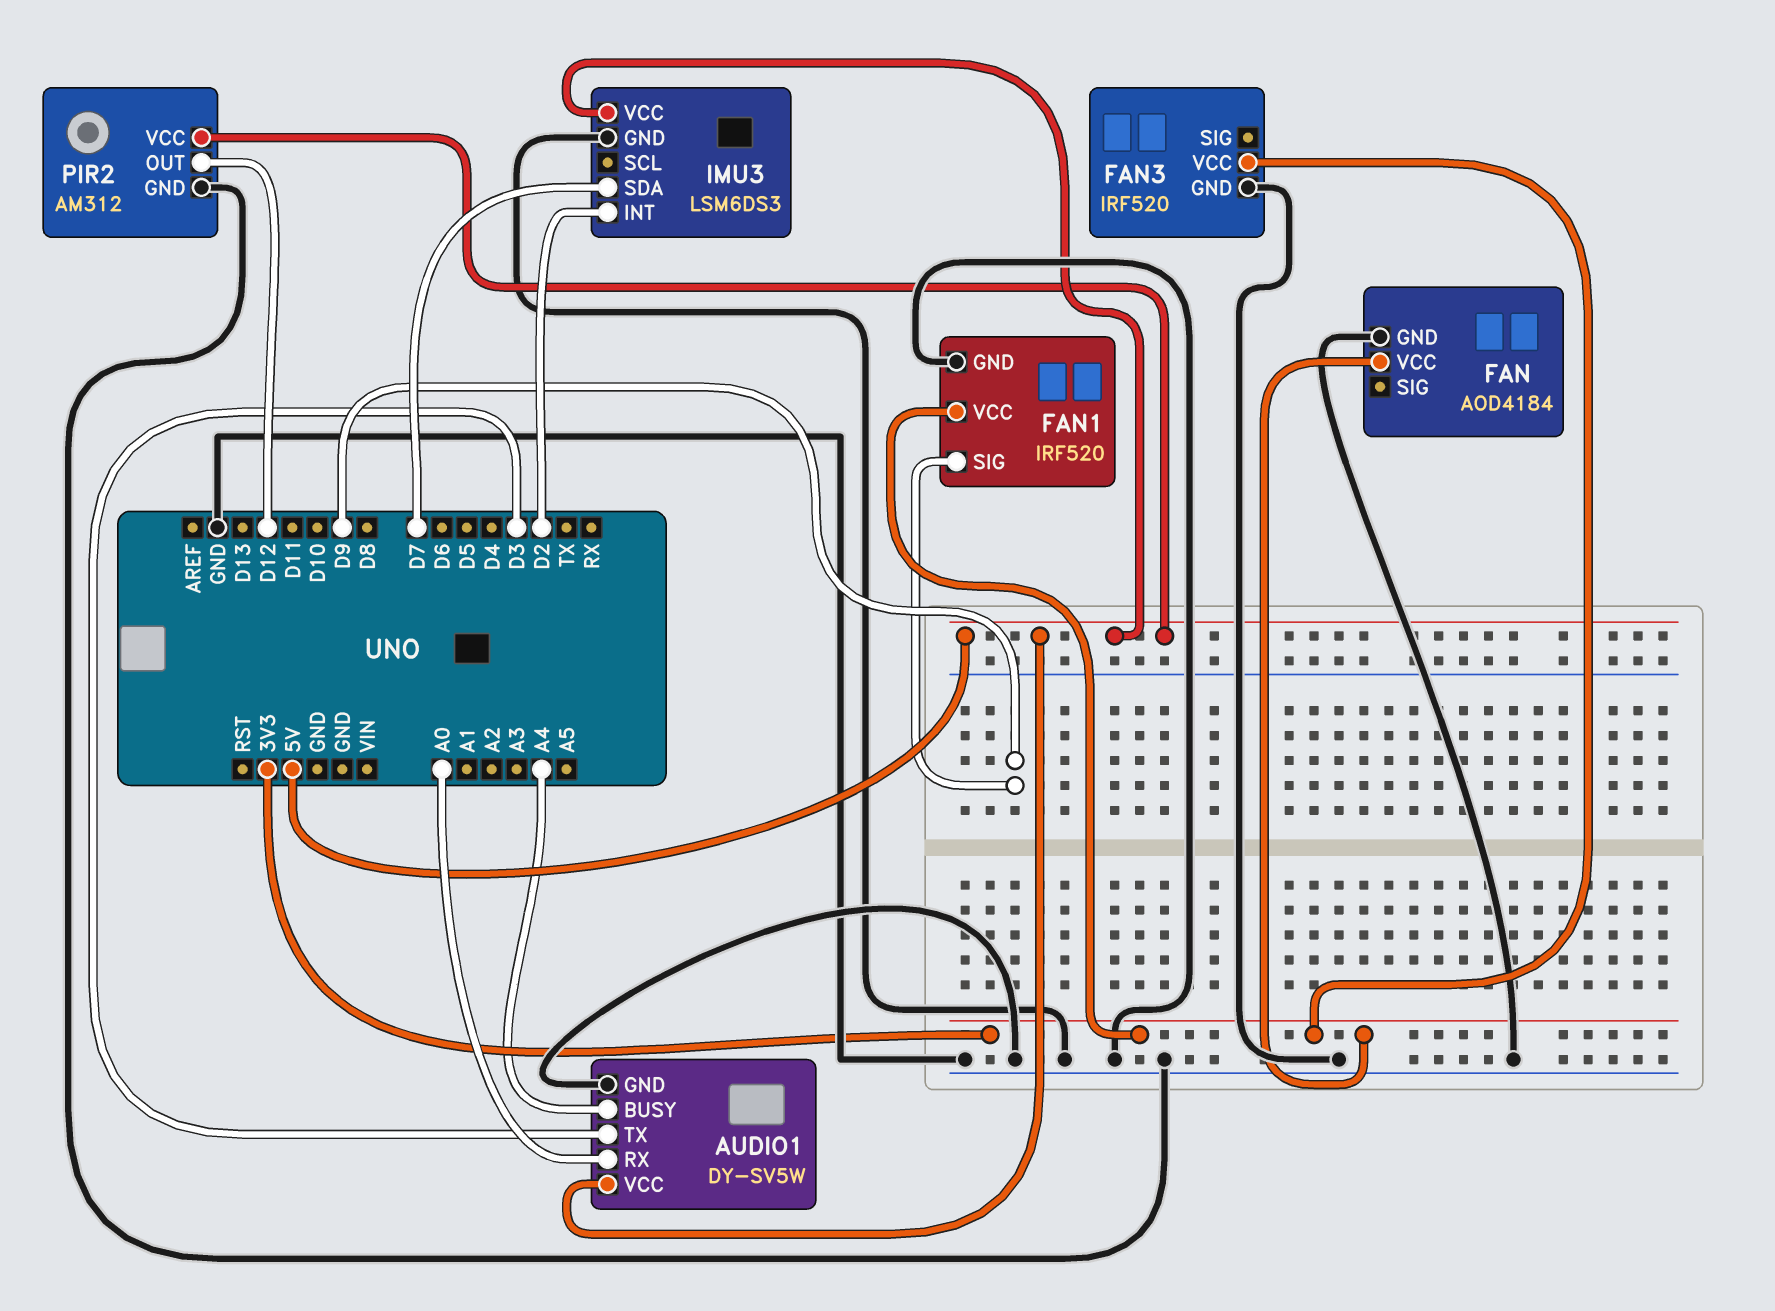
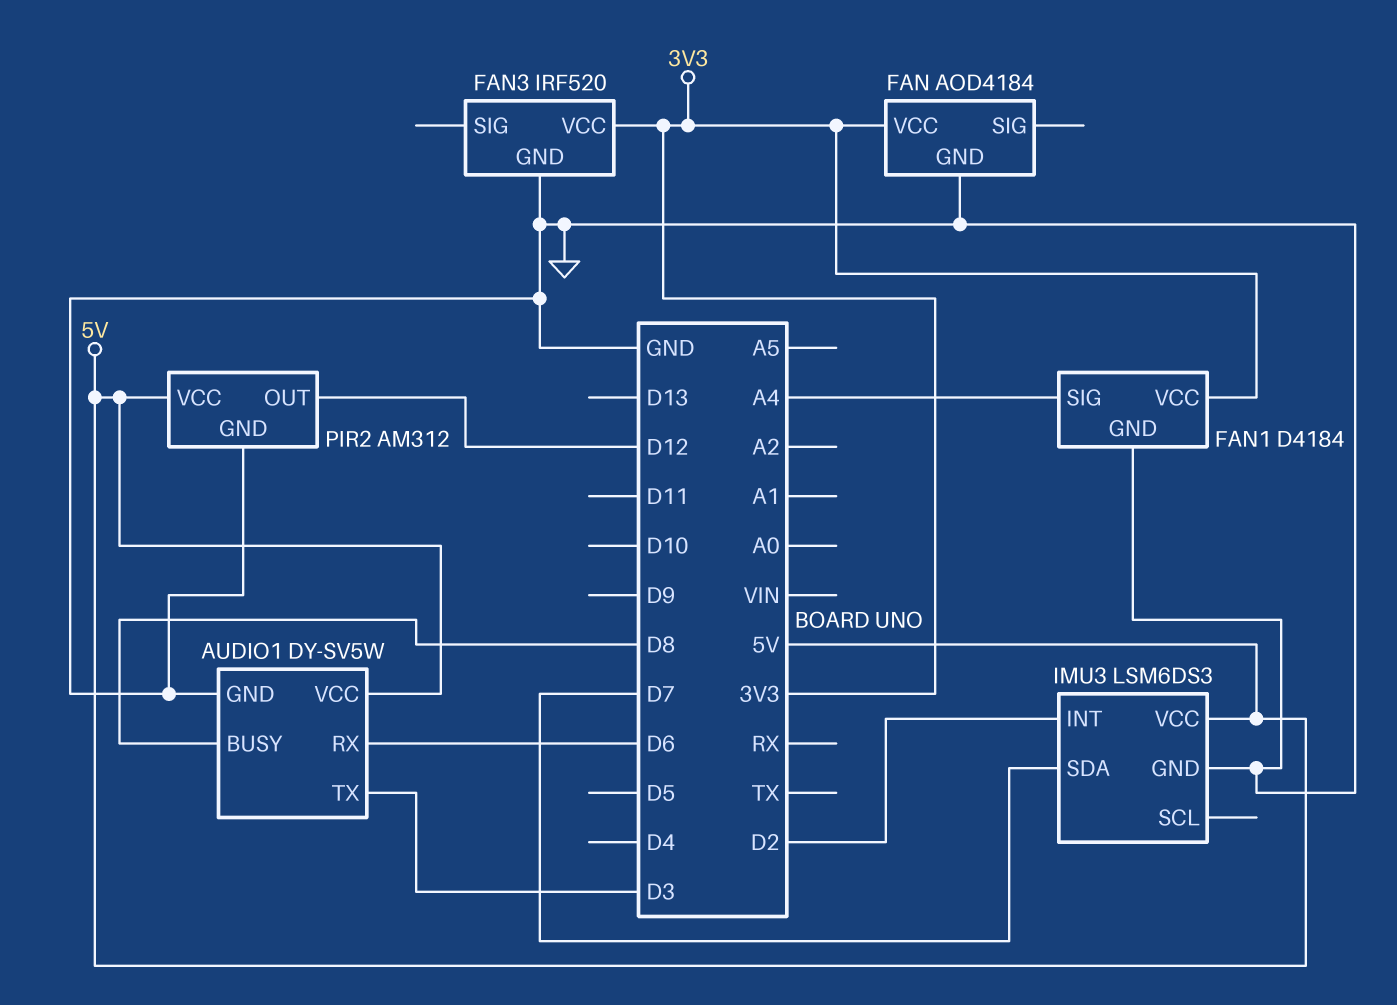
AUDIO1 pin BUSY: A4 -> D8
AUDIO1 pin RX: A0 -> D6
FAN1: IRF520 -> D4184
FAN1 pin SIG: D9 -> A4

